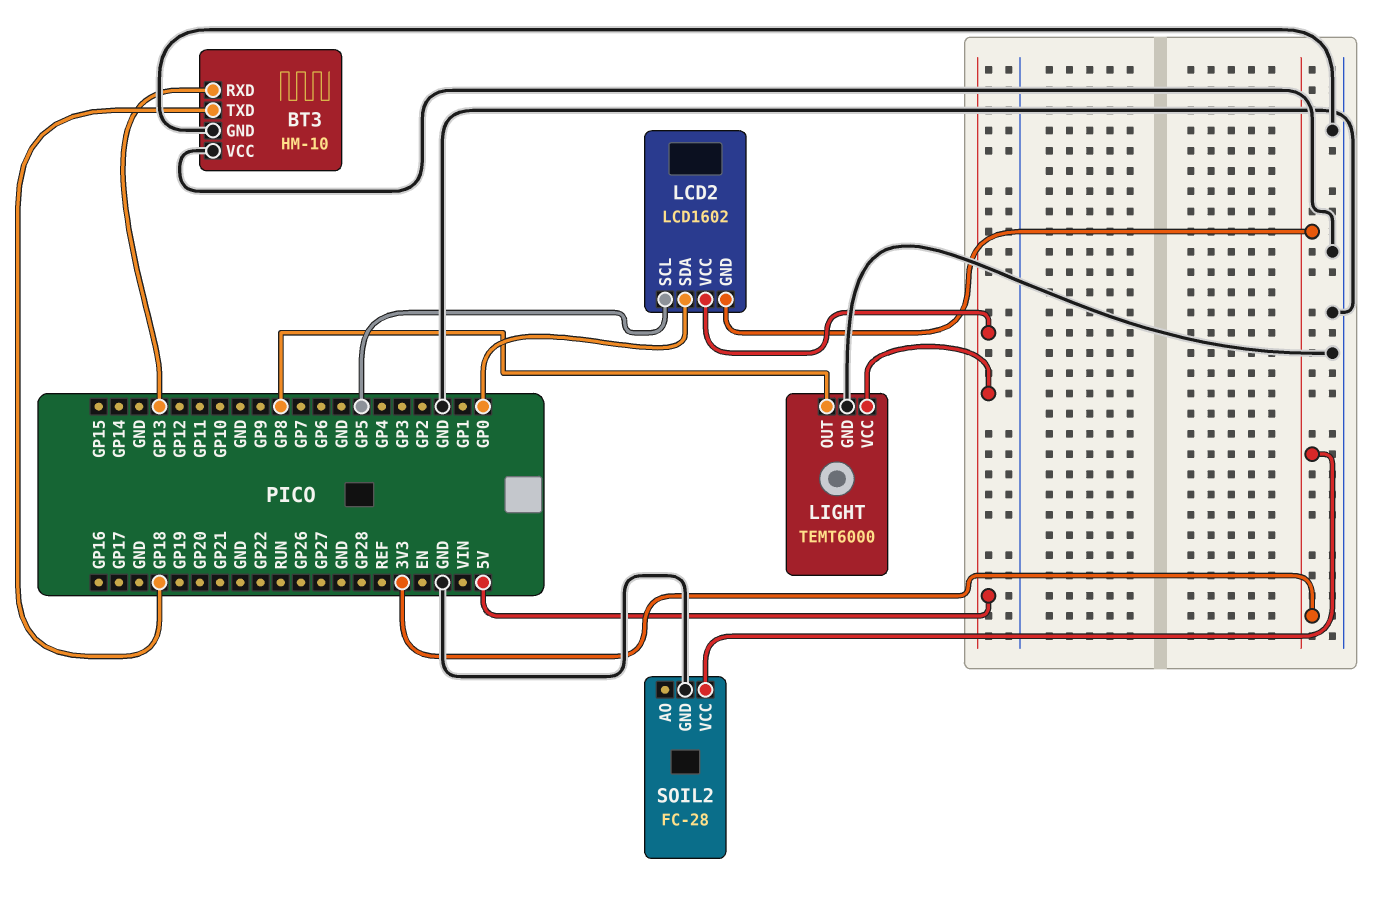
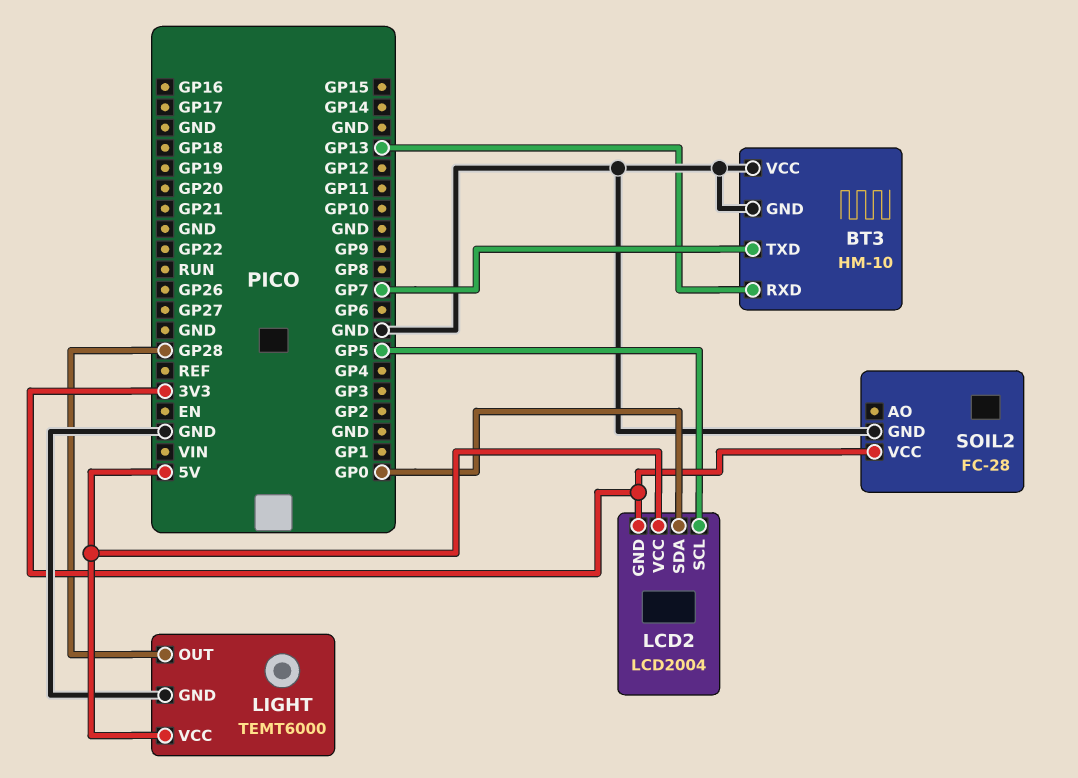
BT3 pin TXD: GP18 -> GP7
LCD2: LCD1602 -> LCD2004
LIGHT pin OUT: GP8 -> GP28

